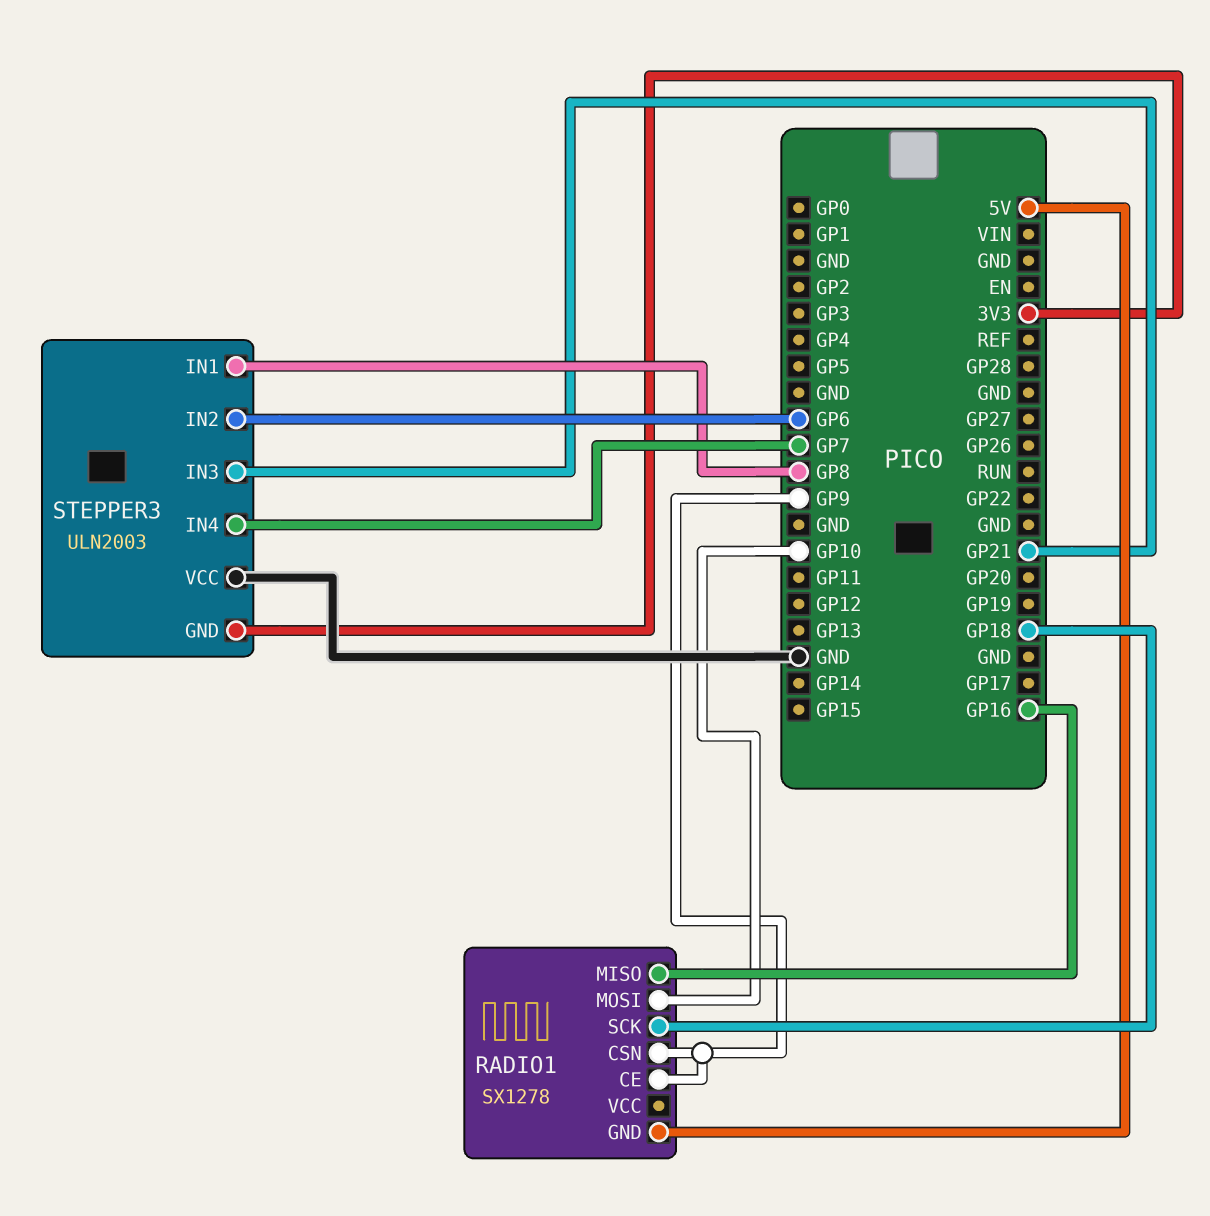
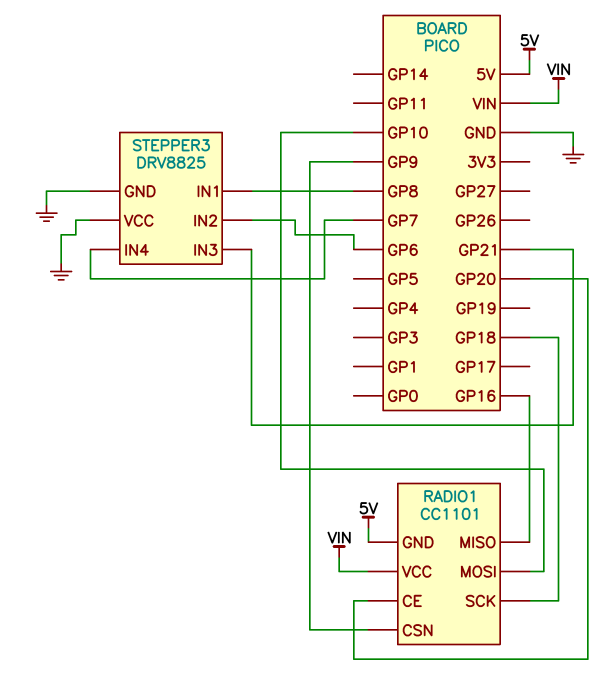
RADIO1: SX1278 -> CC1101
RADIO1 pin CE: GP9 -> GP20
RADIO1 pin VCC: none -> VIN
STEPPER3: ULN2003 -> DRV8825
STEPPER3 pin GND: 3V3 -> GND

